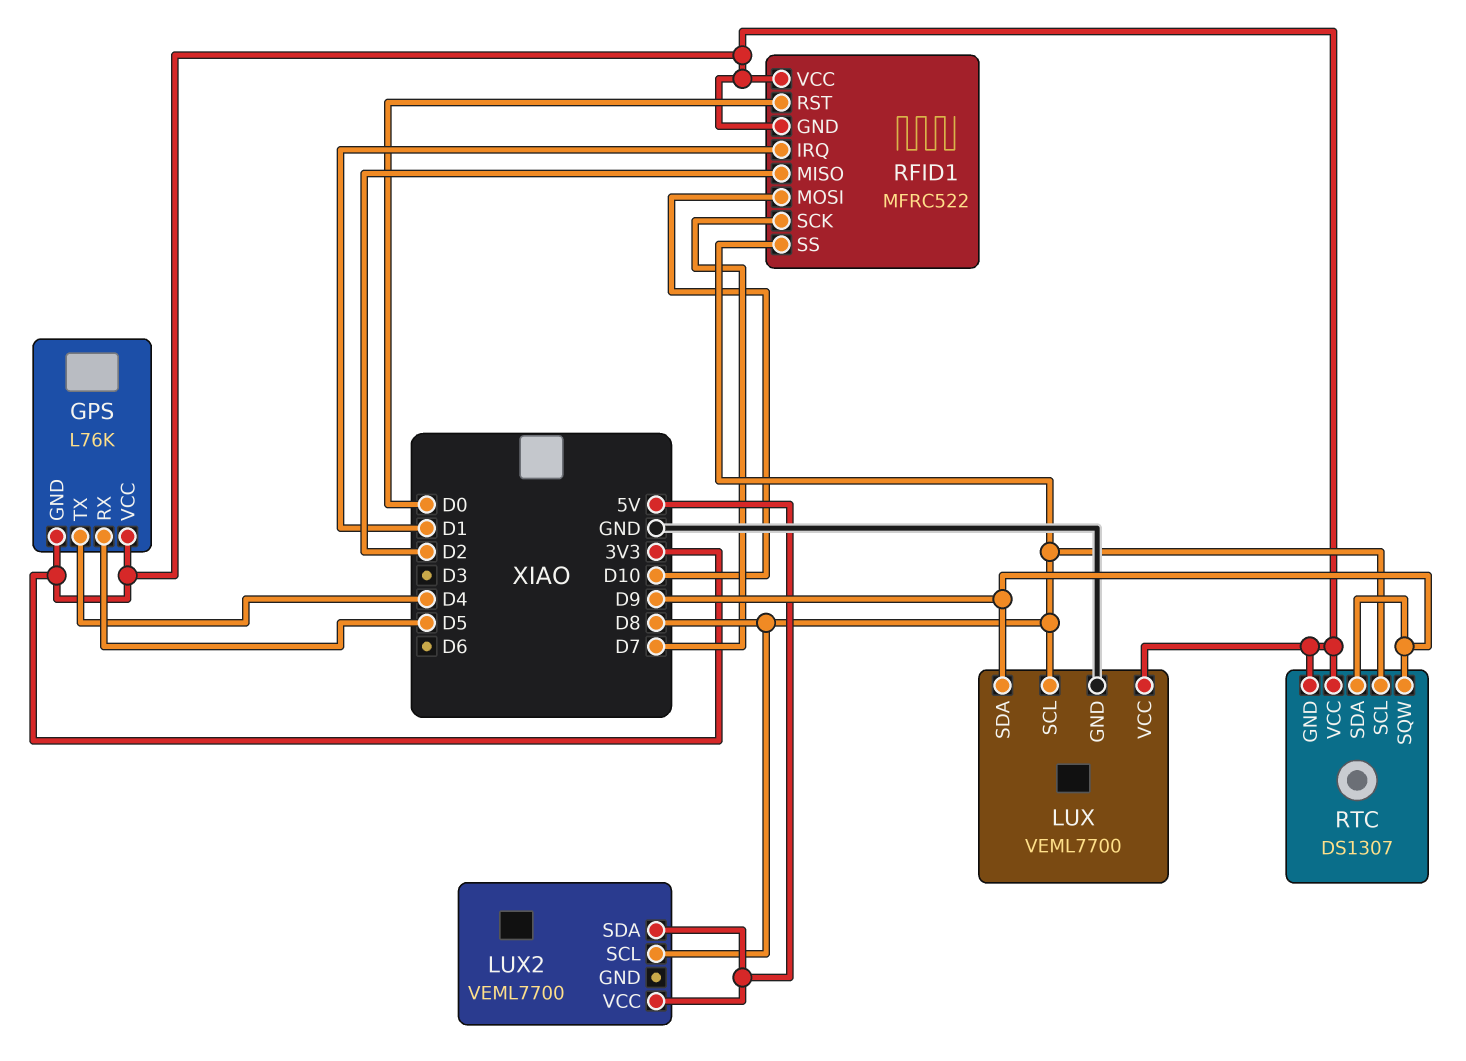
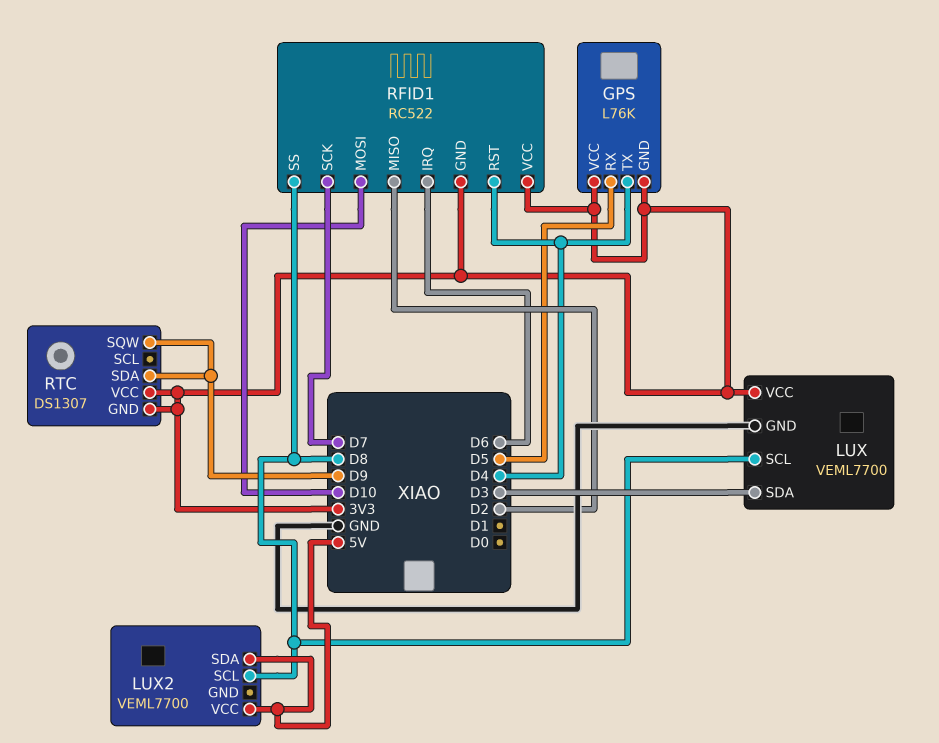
LUX pin SDA: D9 -> D3
RFID1: MFRC522 -> RC522
RFID1 pin IRQ: D1 -> D6
RFID1 pin RST: D0 -> D4
RTC pin SCL: D8 -> none

